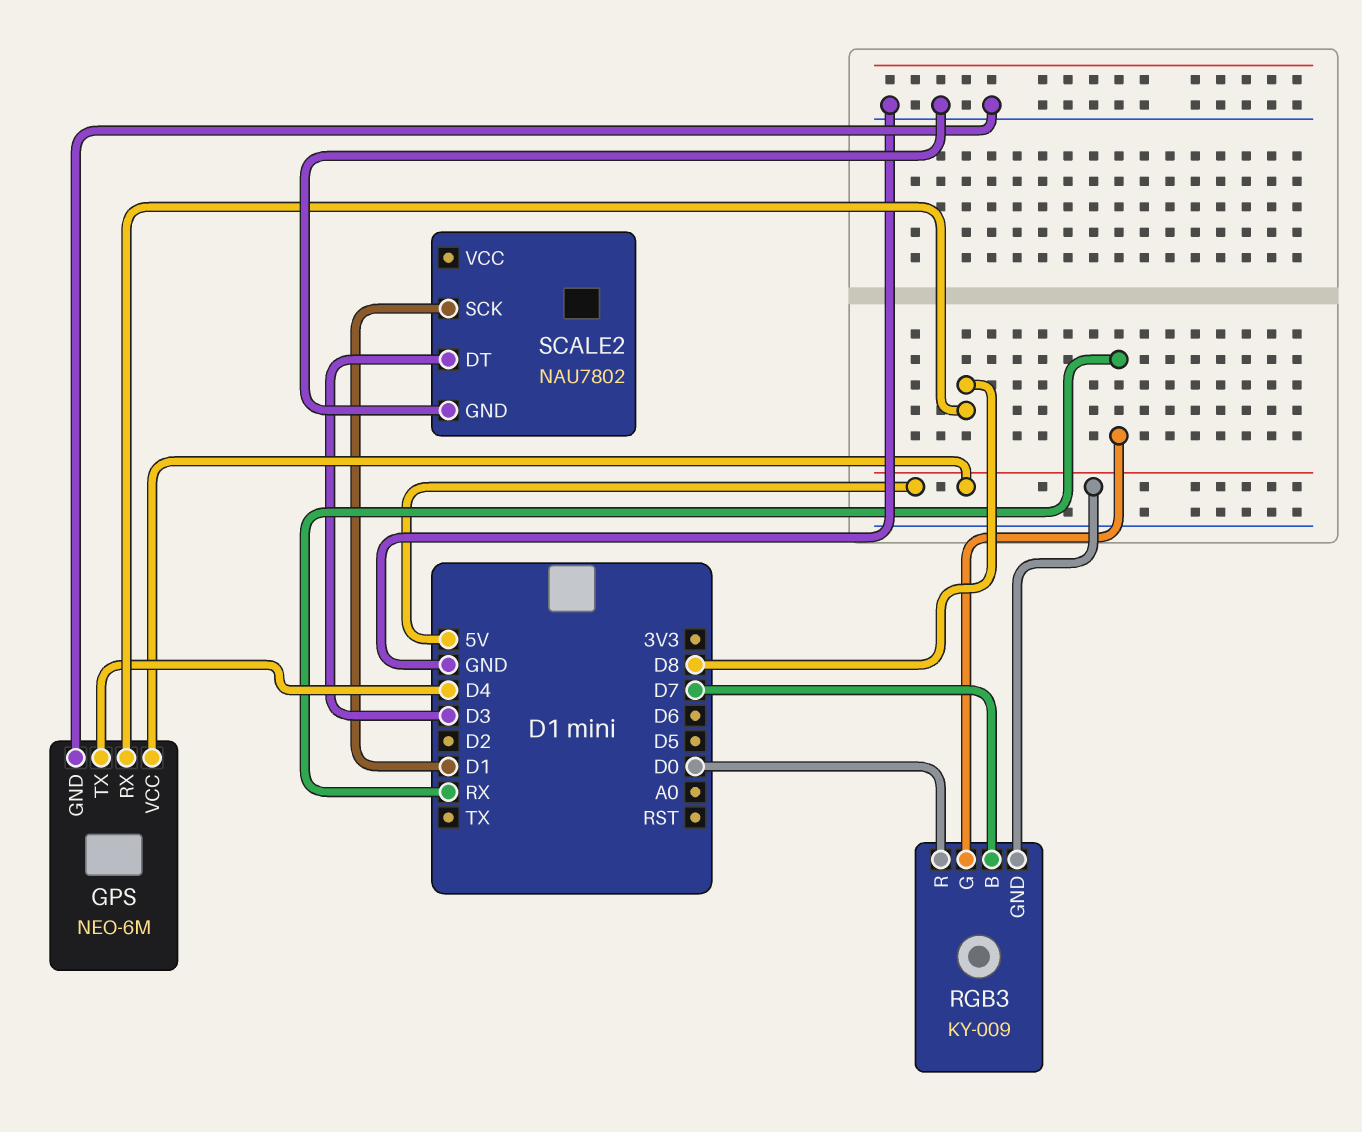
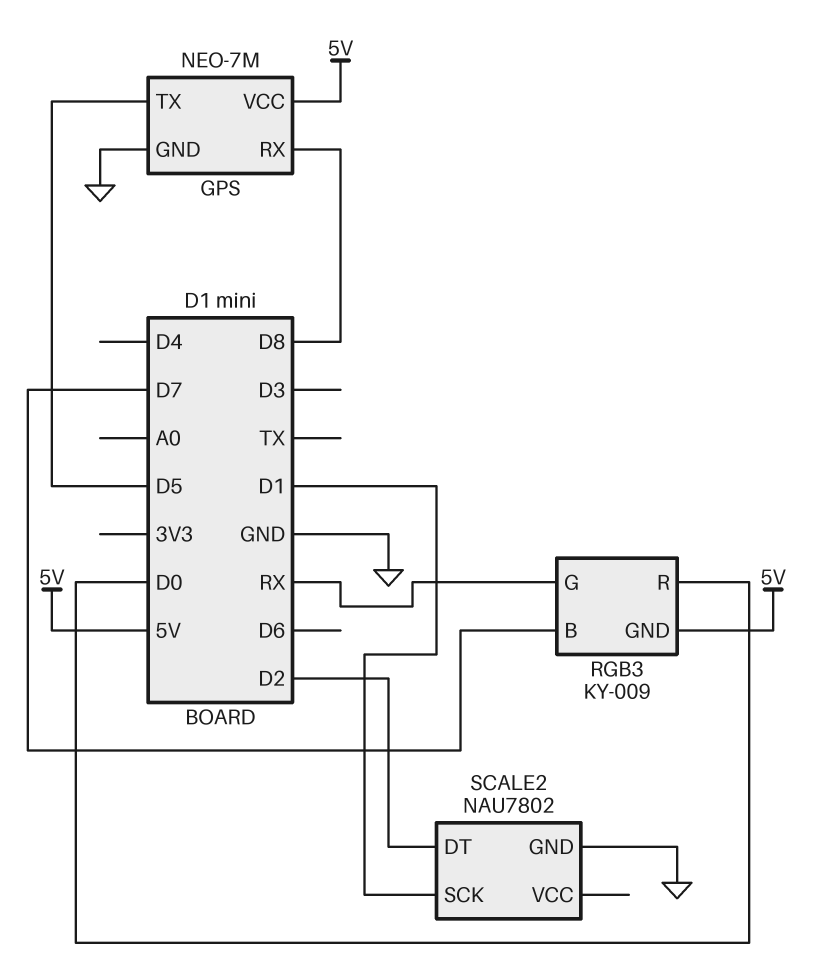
GPS: NEO-6M -> NEO-7M
GPS pin TX: D4 -> D5
SCALE2 pin DT: D3 -> D2

